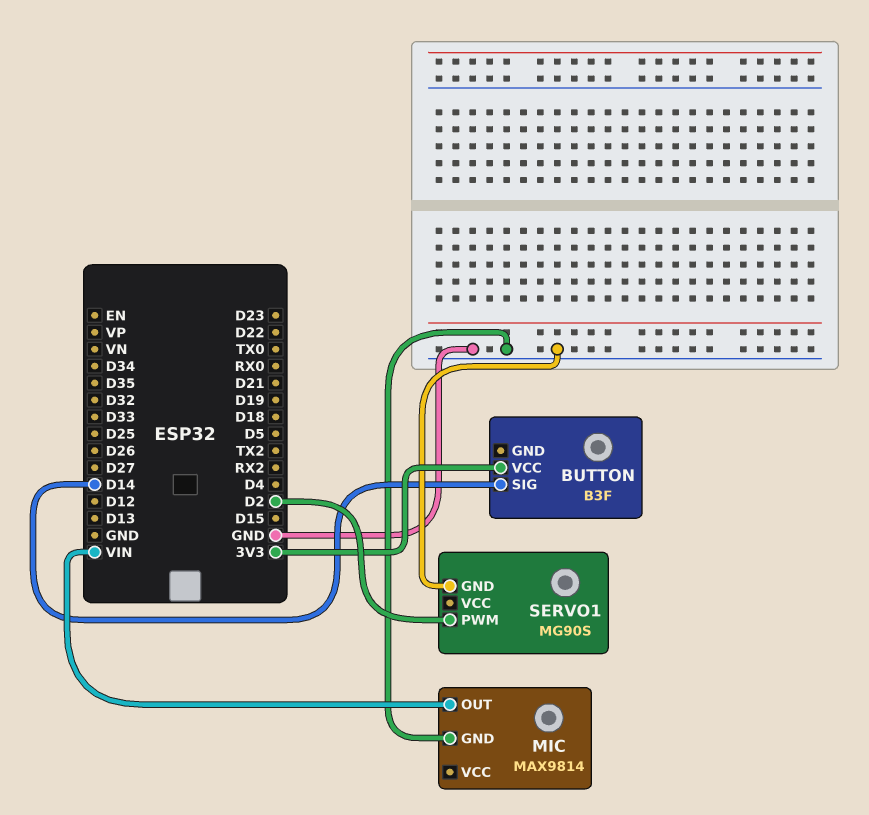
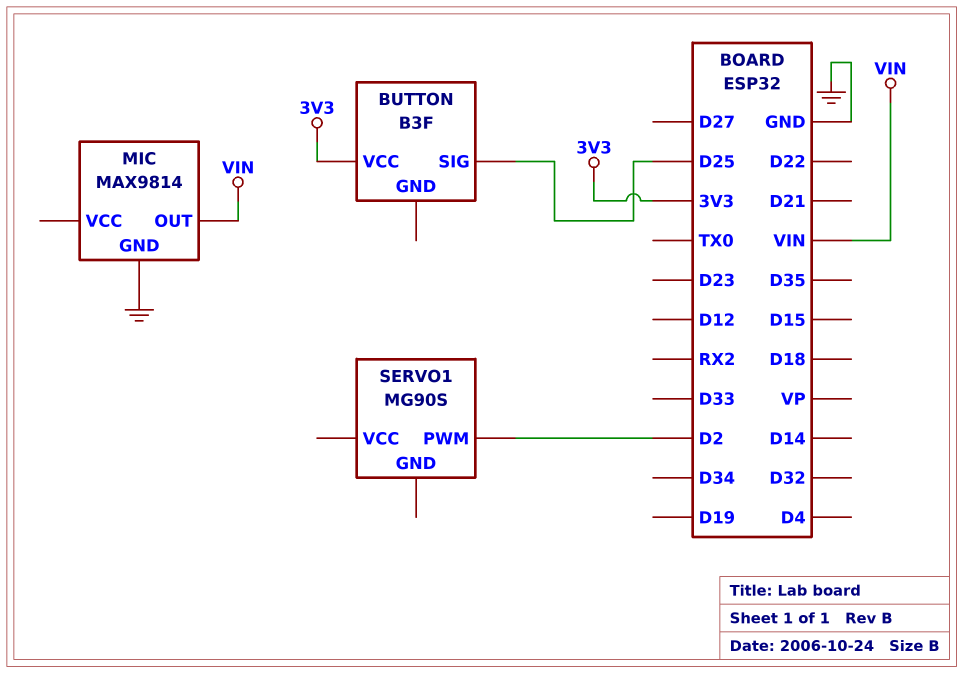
BUTTON pin SIG: D14 -> D25
SERVO1 pin GND: GND -> none

